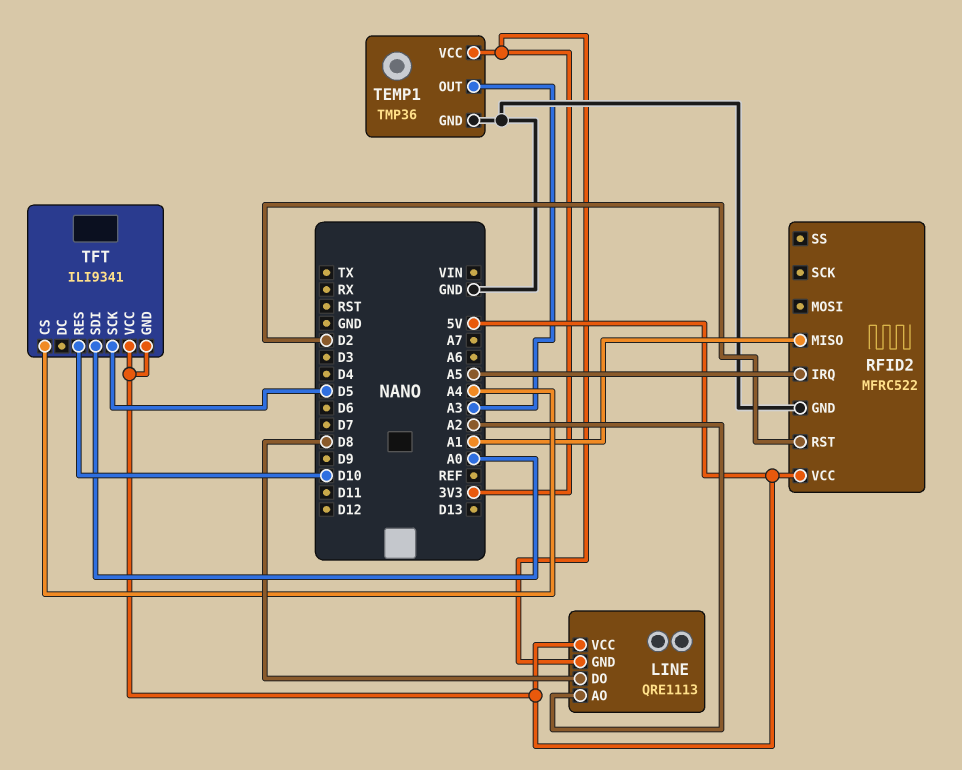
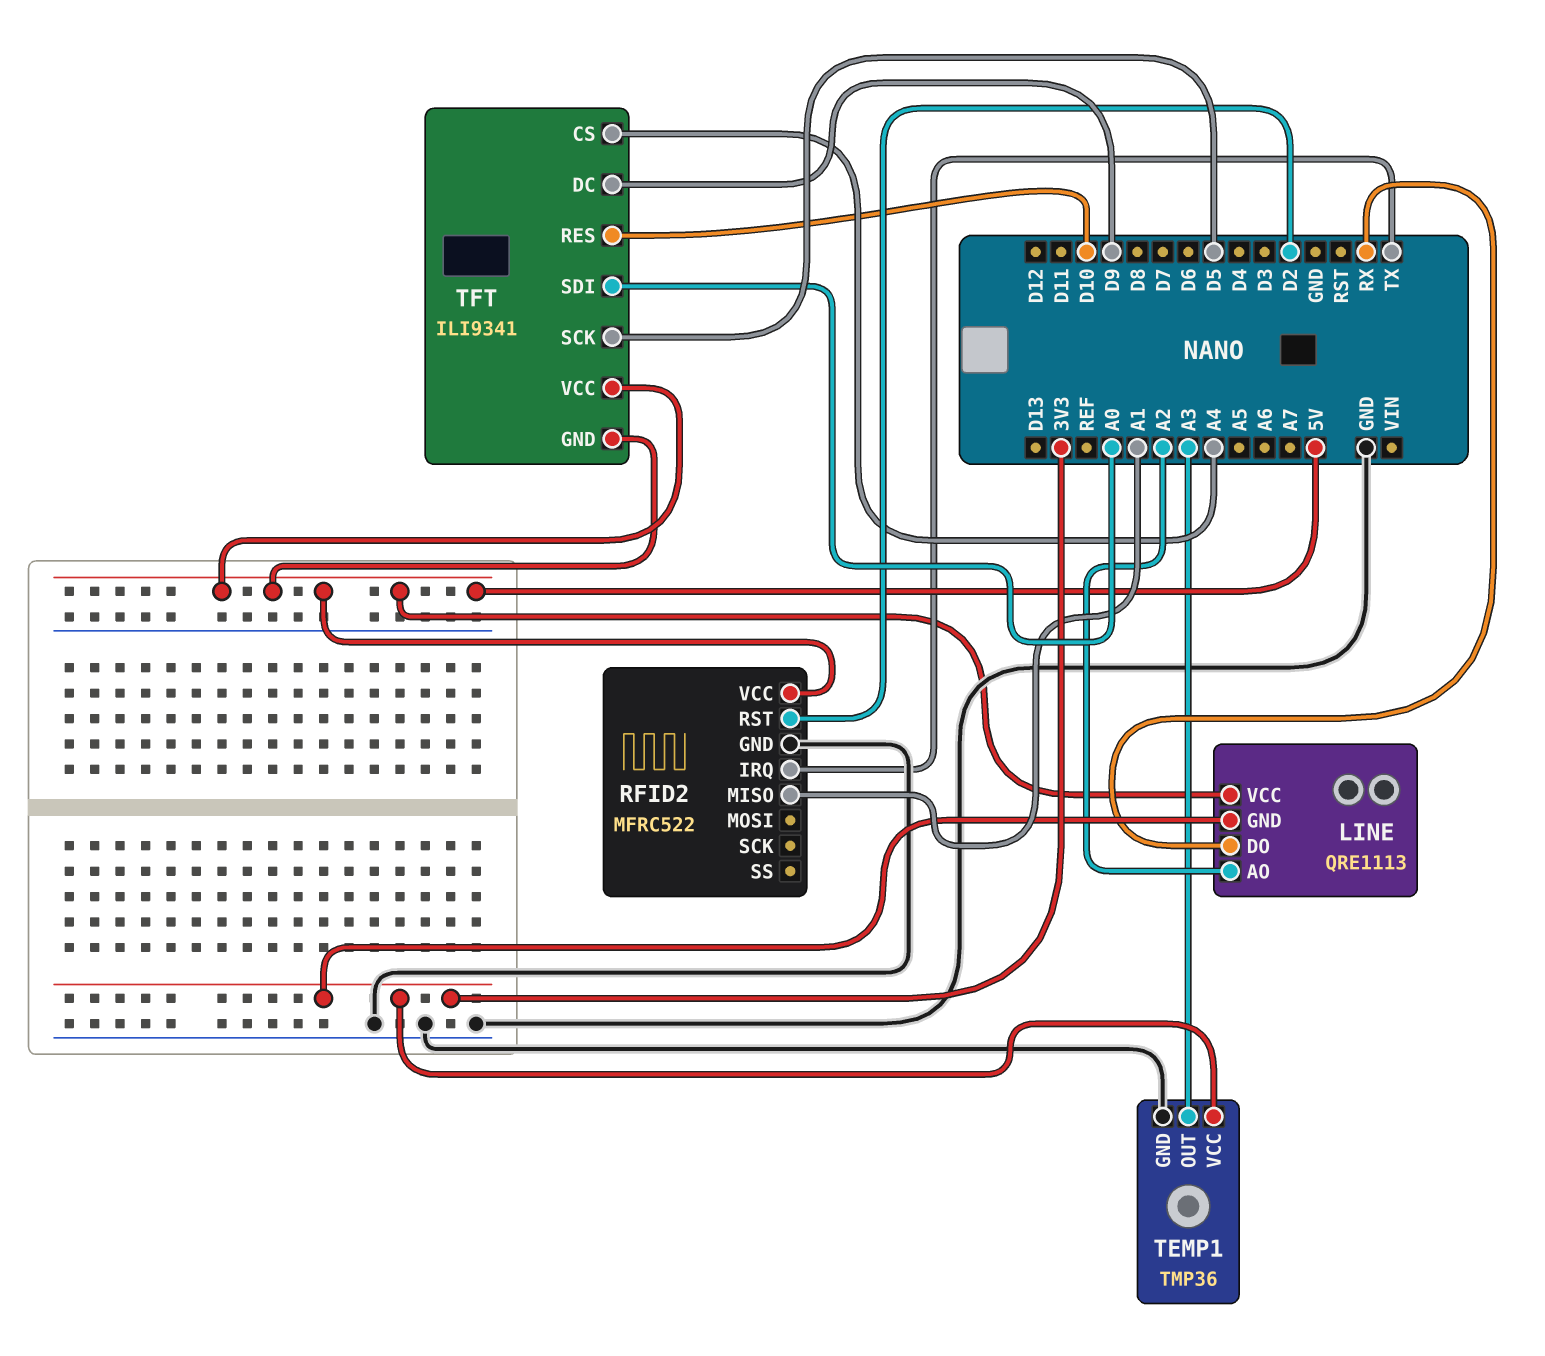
LINE pin DO: D8 -> RX
RFID2 pin IRQ: A5 -> TX
TFT pin DC: none -> D9

